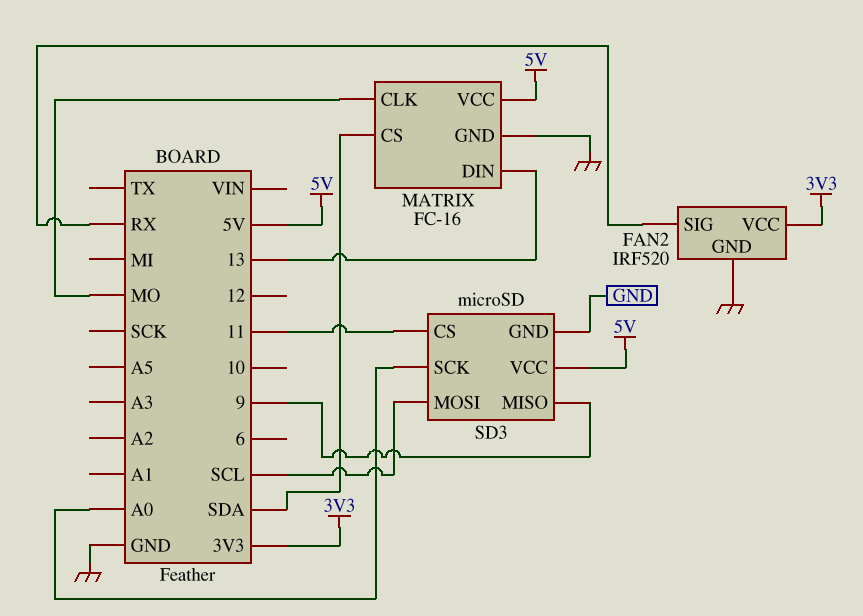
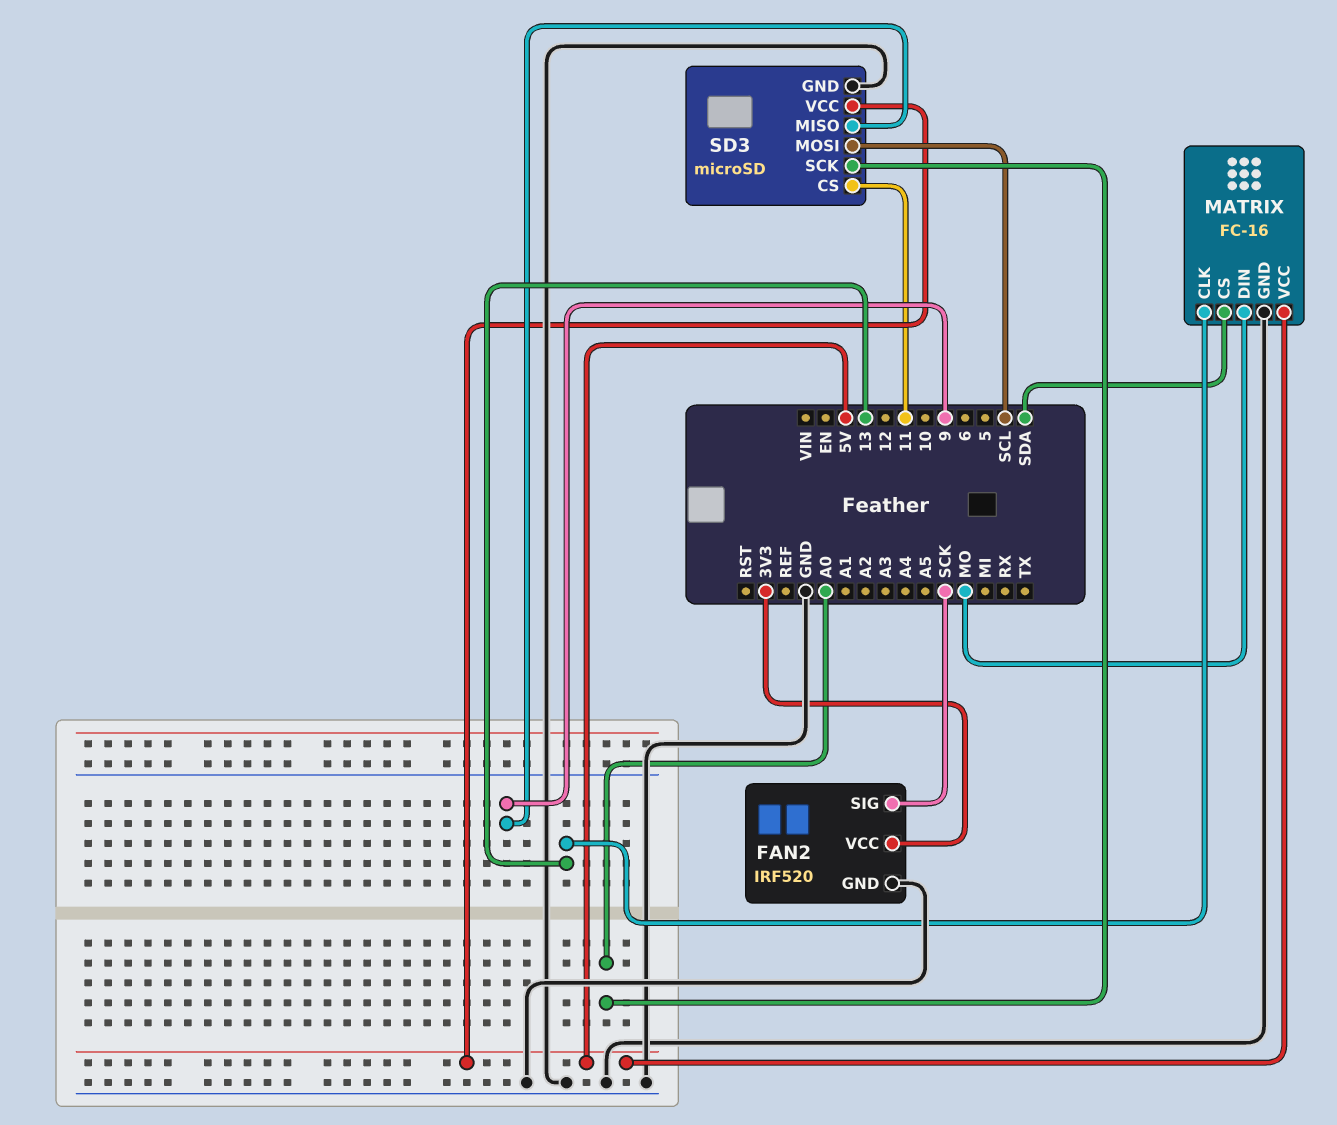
FAN2 pin SIG: RX -> SCK
MATRIX pin CLK: MO -> 13
MATRIX pin DIN: 13 -> MO

